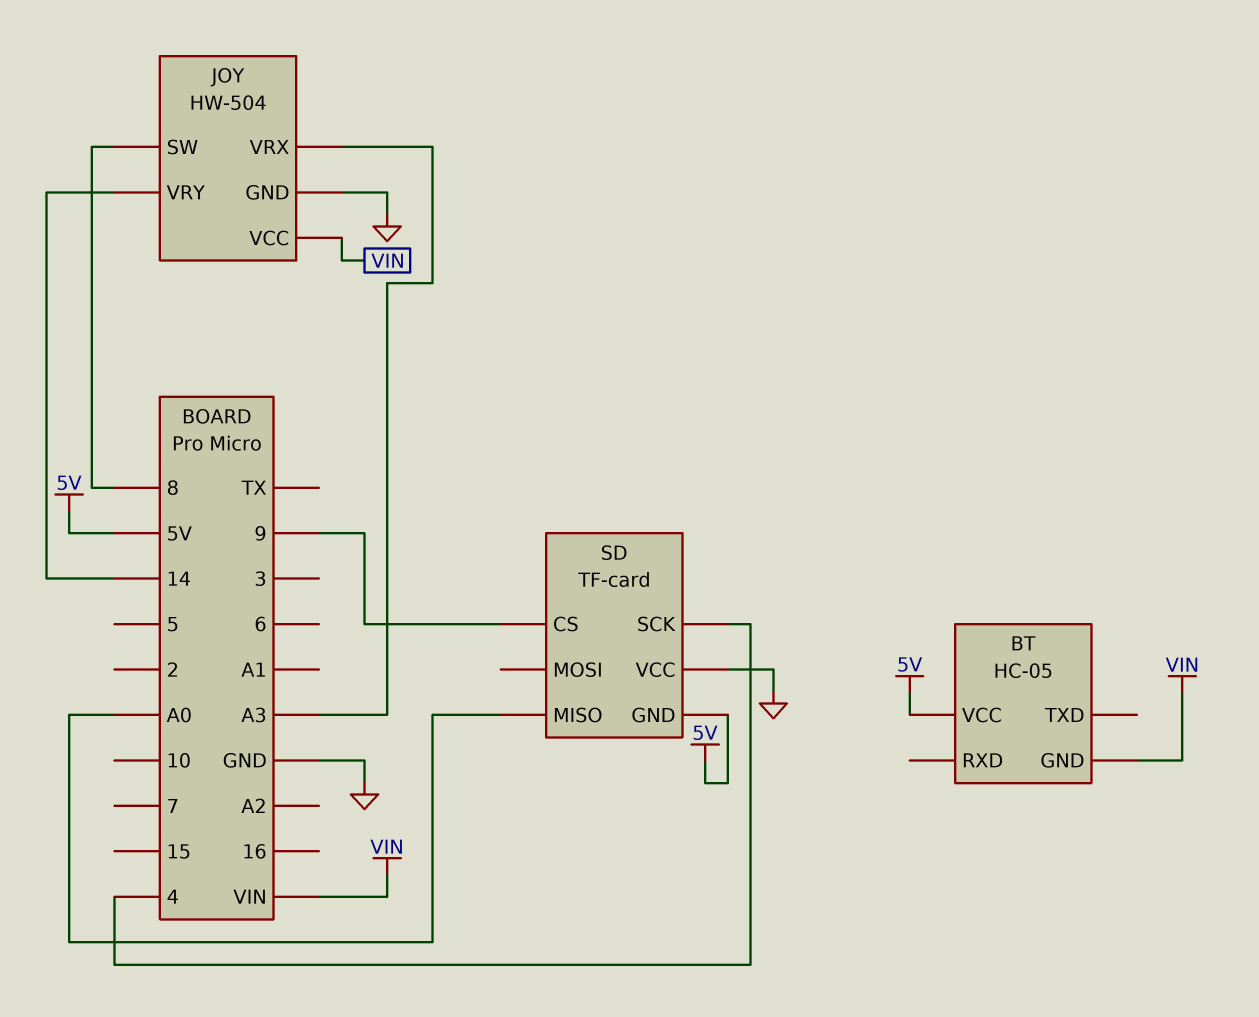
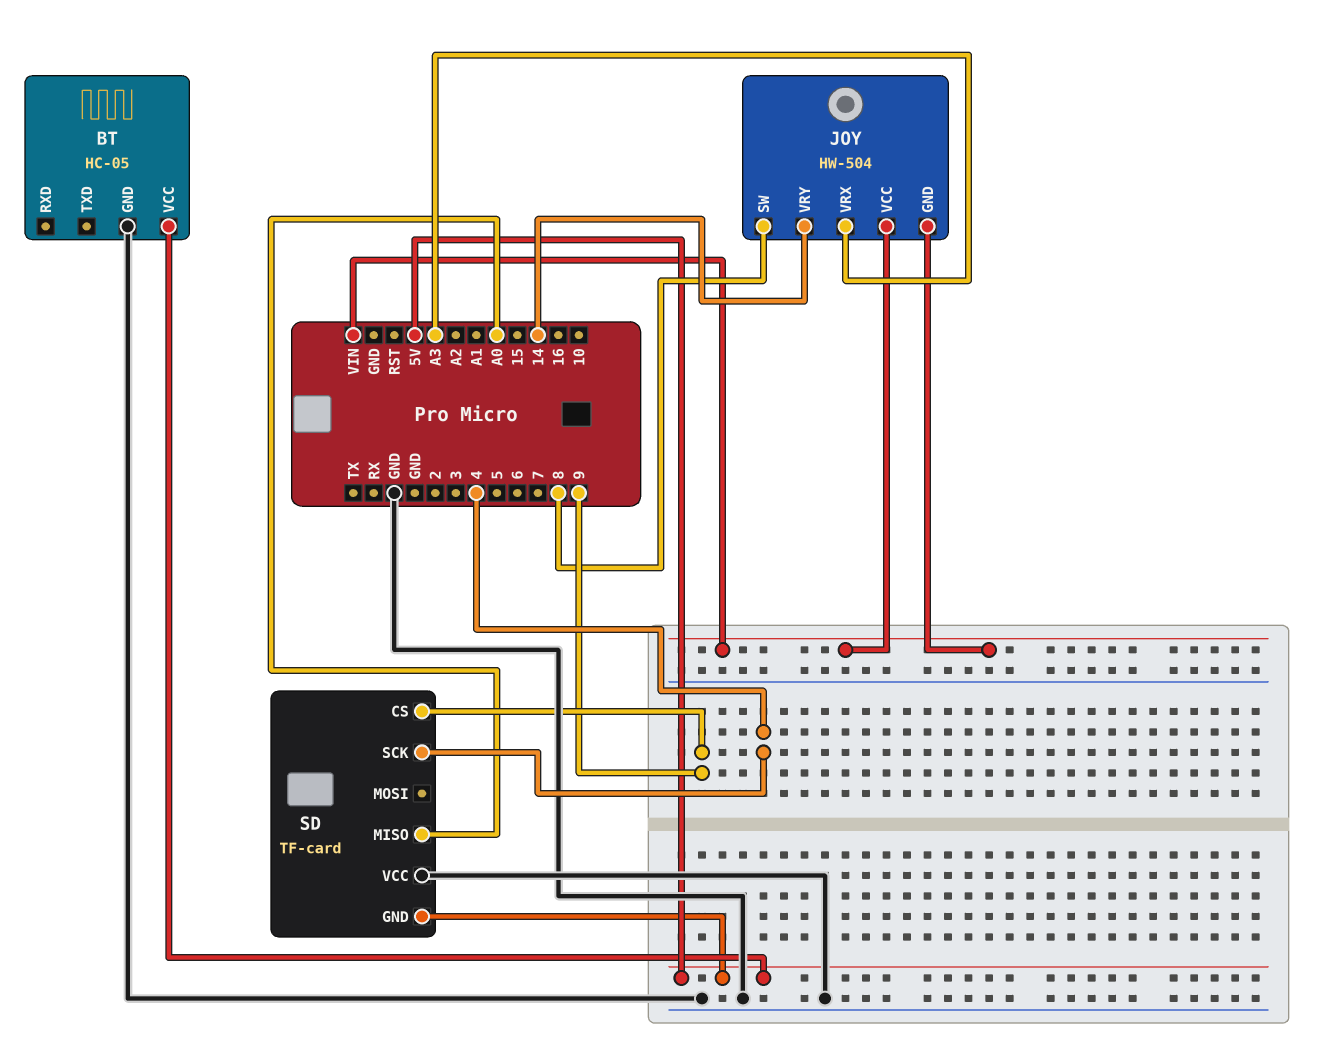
BT pin GND: VIN -> GND
JOY pin GND: GND -> VIN

